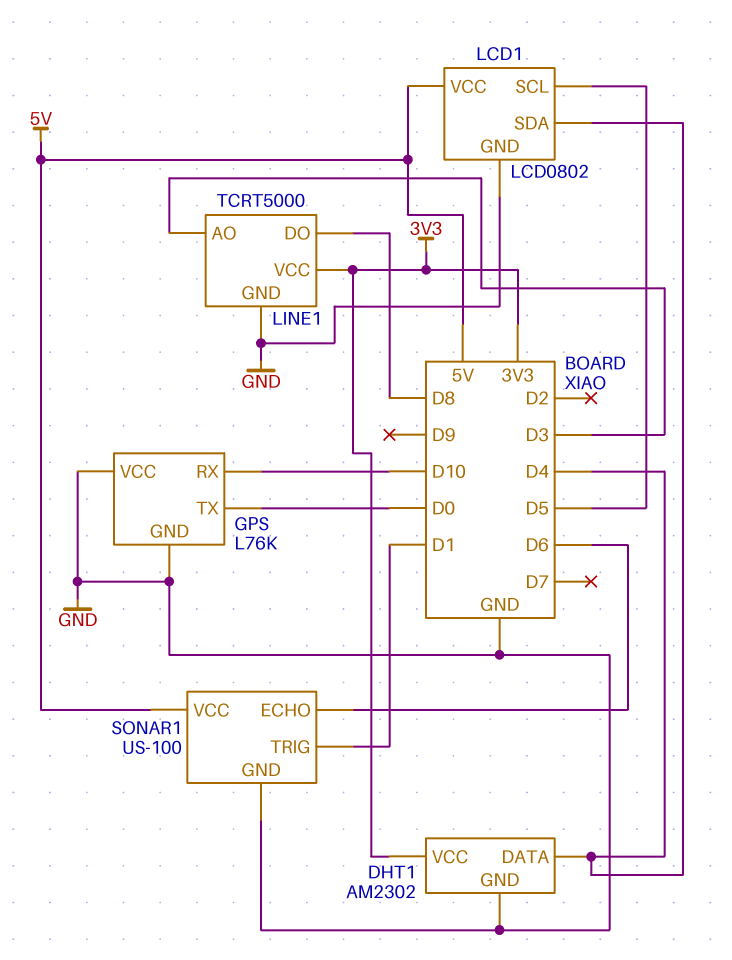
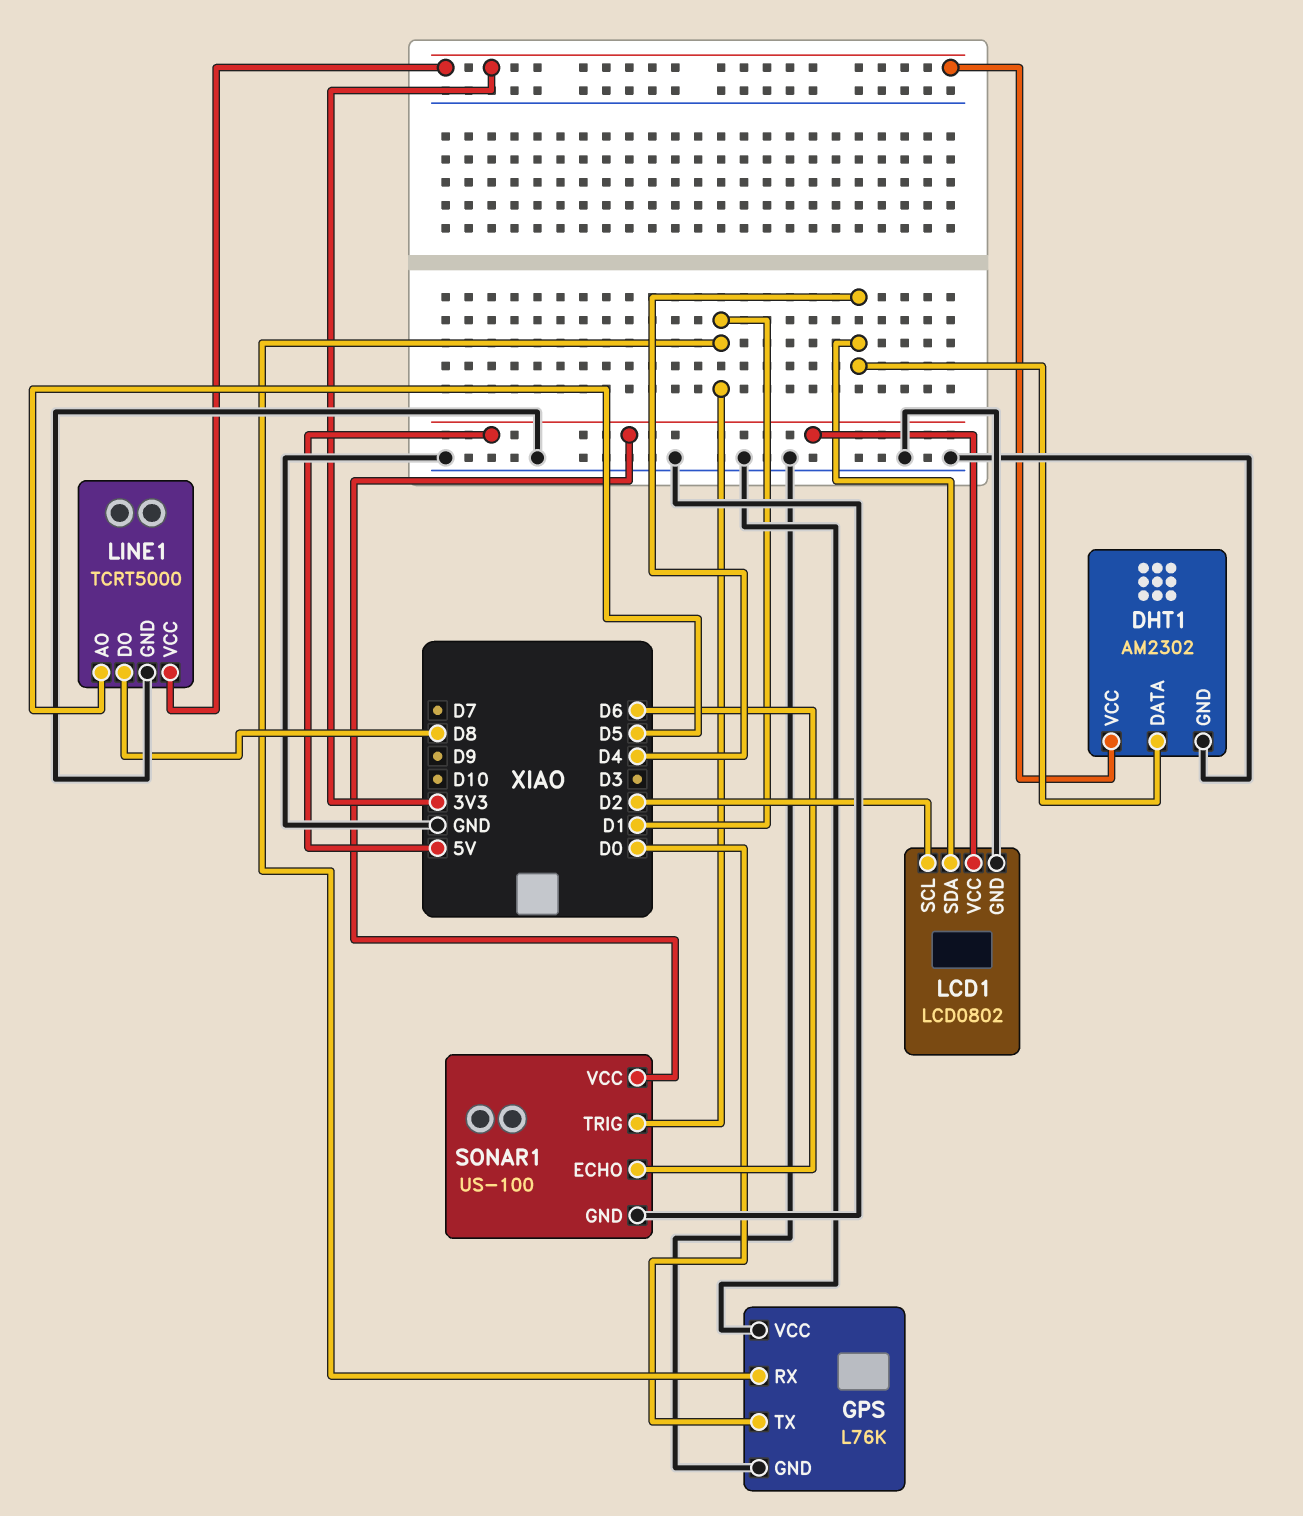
GPS pin RX: D10 -> D1
LCD1 pin SCL: D5 -> D2
LINE1 pin AO: D3 -> D5

